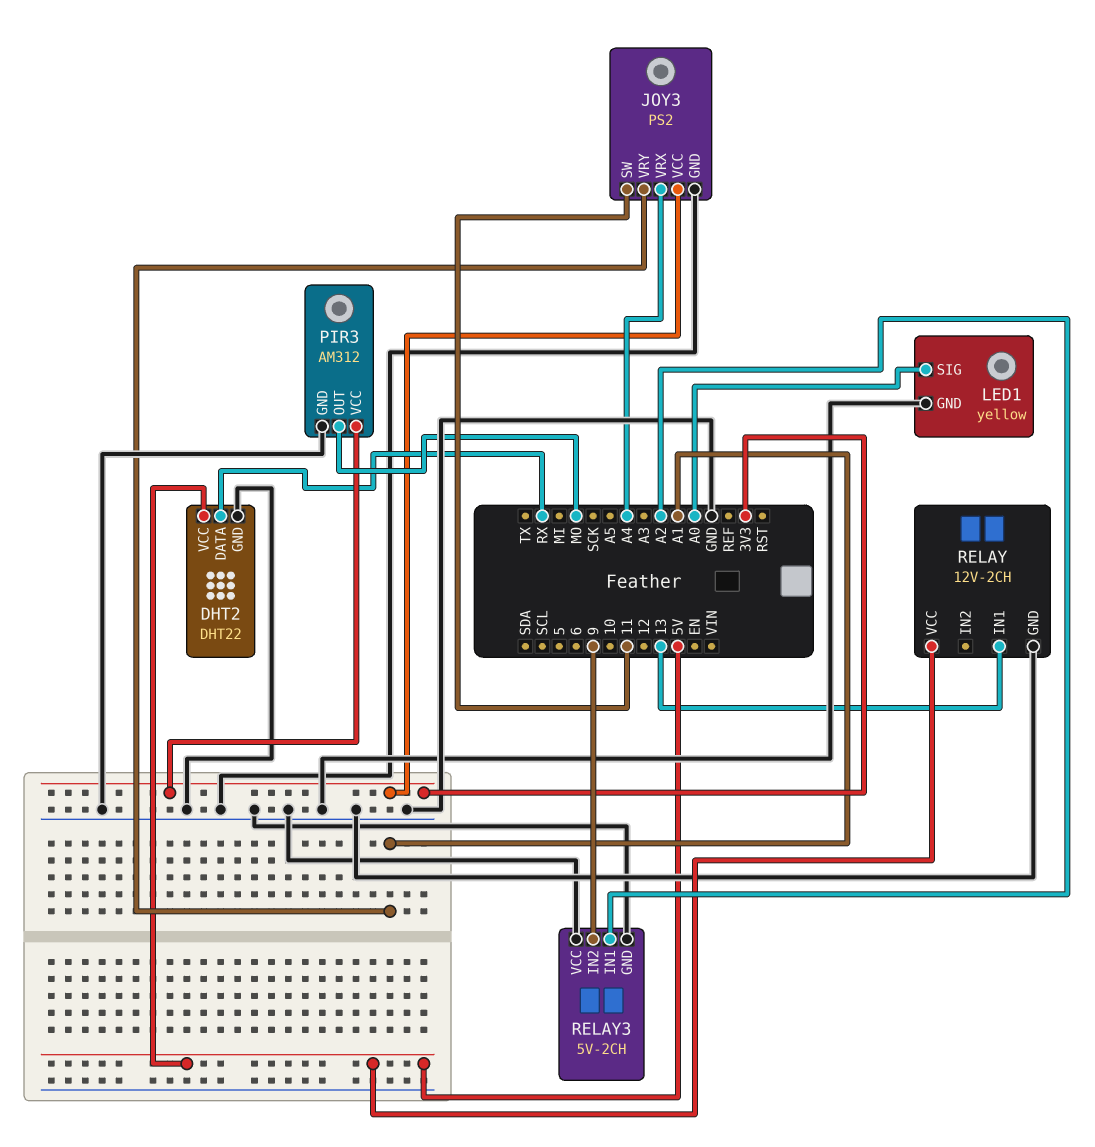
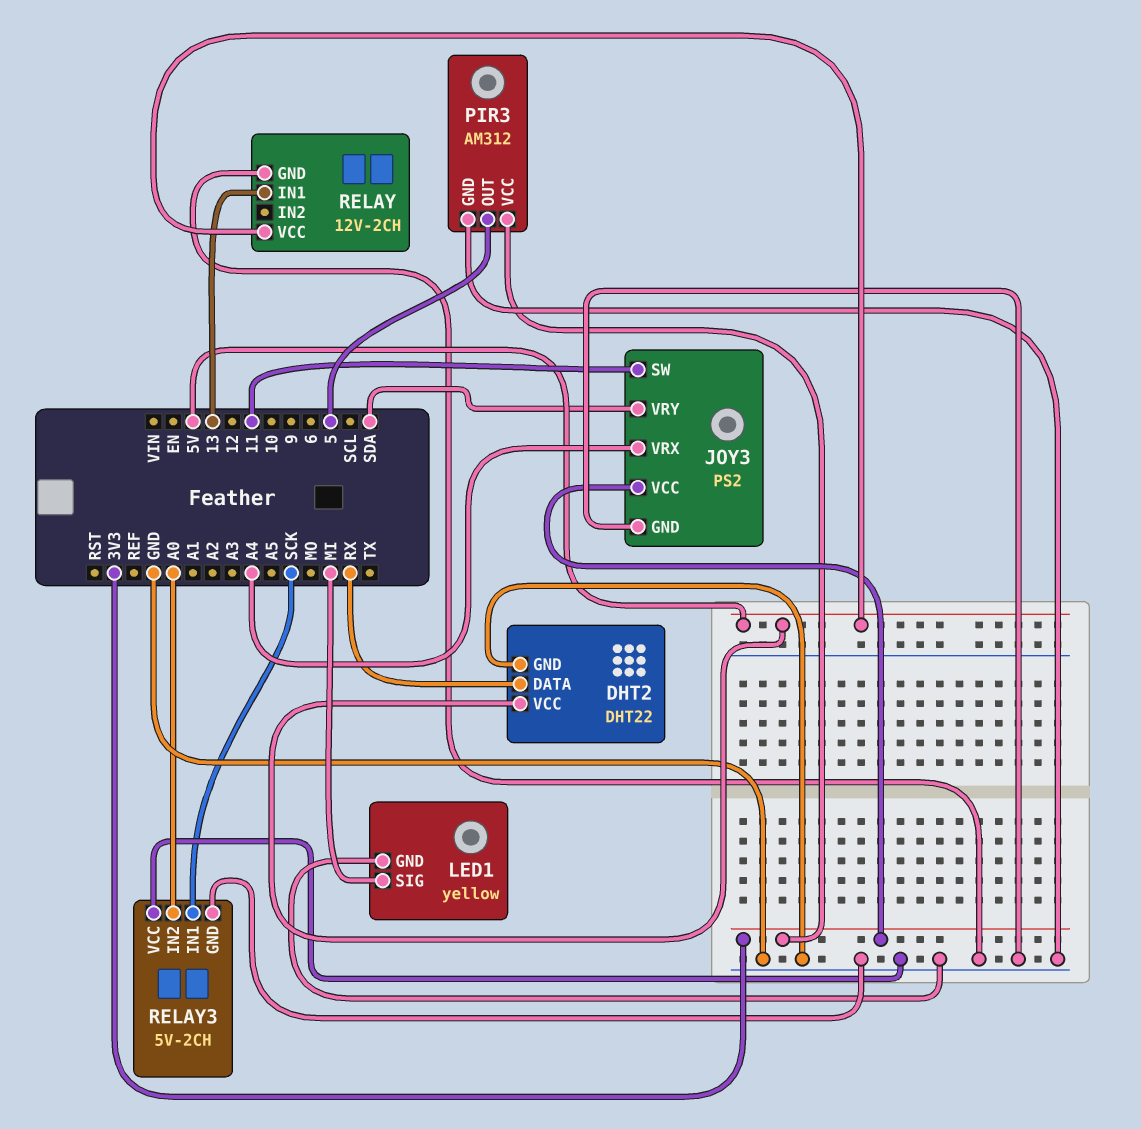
JOY3 pin VRY: A1 -> SDA
LED1 pin SIG: A0 -> MI
PIR3 pin OUT: MO -> 5
RELAY3 pin IN1: A2 -> SCK
RELAY3 pin IN2: 9 -> A0

